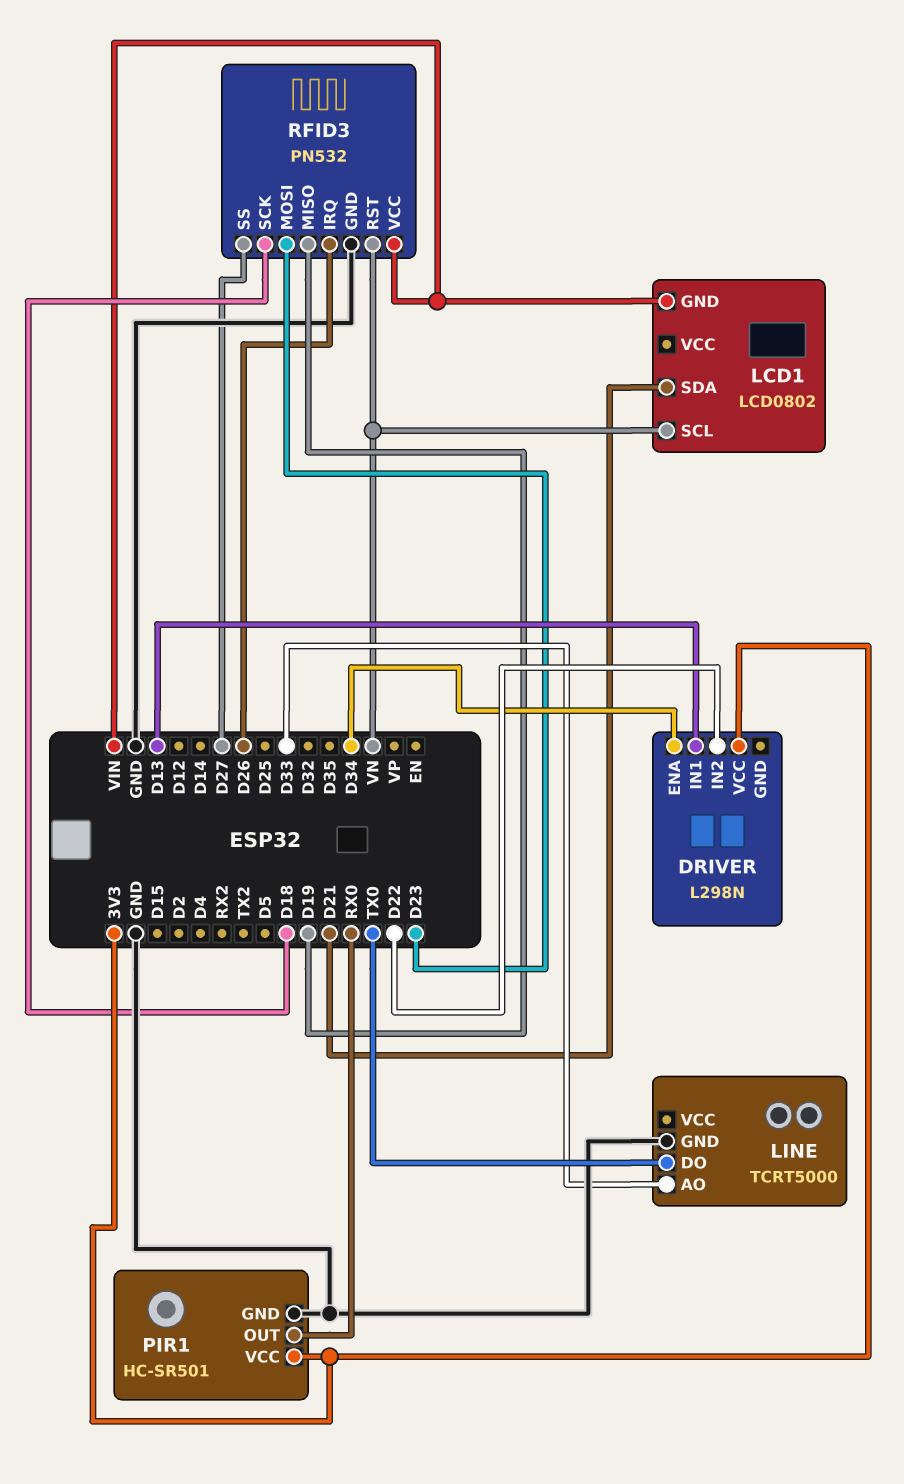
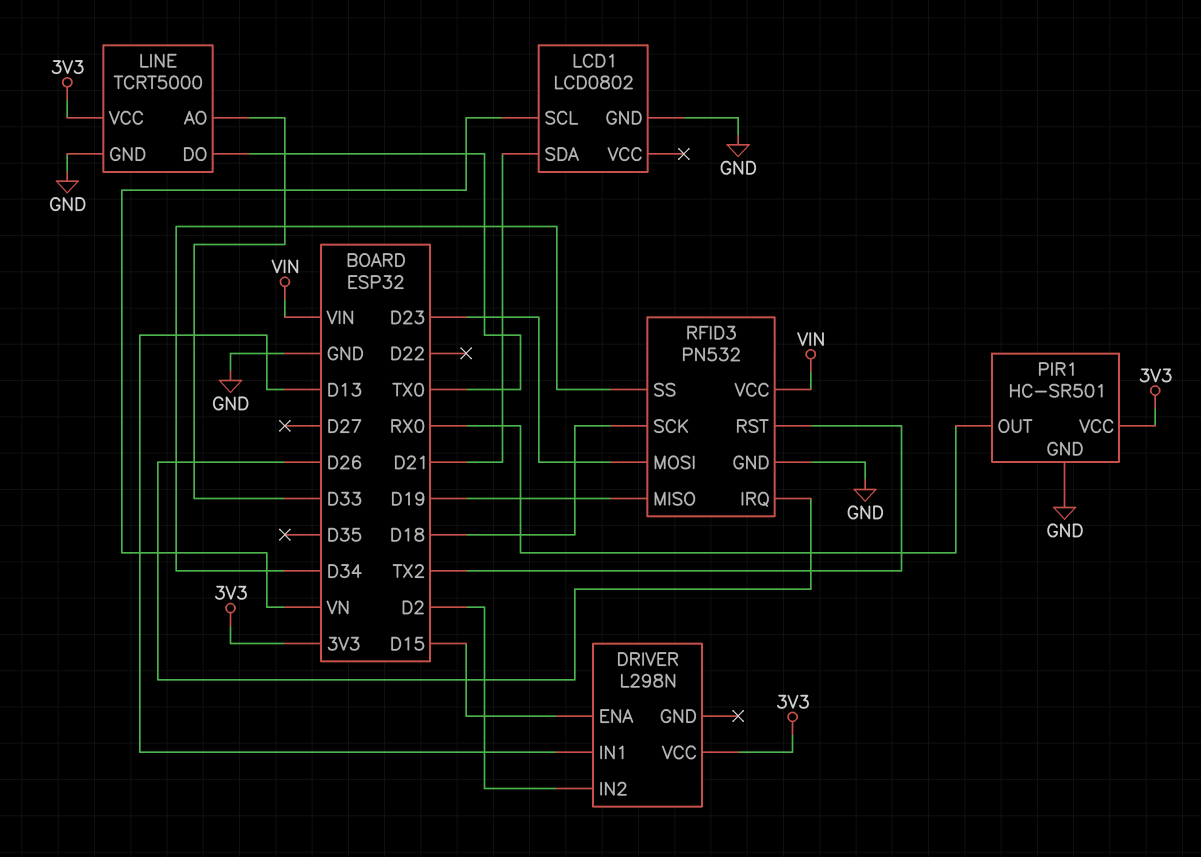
DRIVER pin ENA: D34 -> D15
DRIVER pin IN2: D22 -> D2
LCD1 pin GND: VIN -> GND
LINE pin VCC: none -> 3V3
RFID3 pin RST: VN -> TX2
RFID3 pin SS: D27 -> D34

